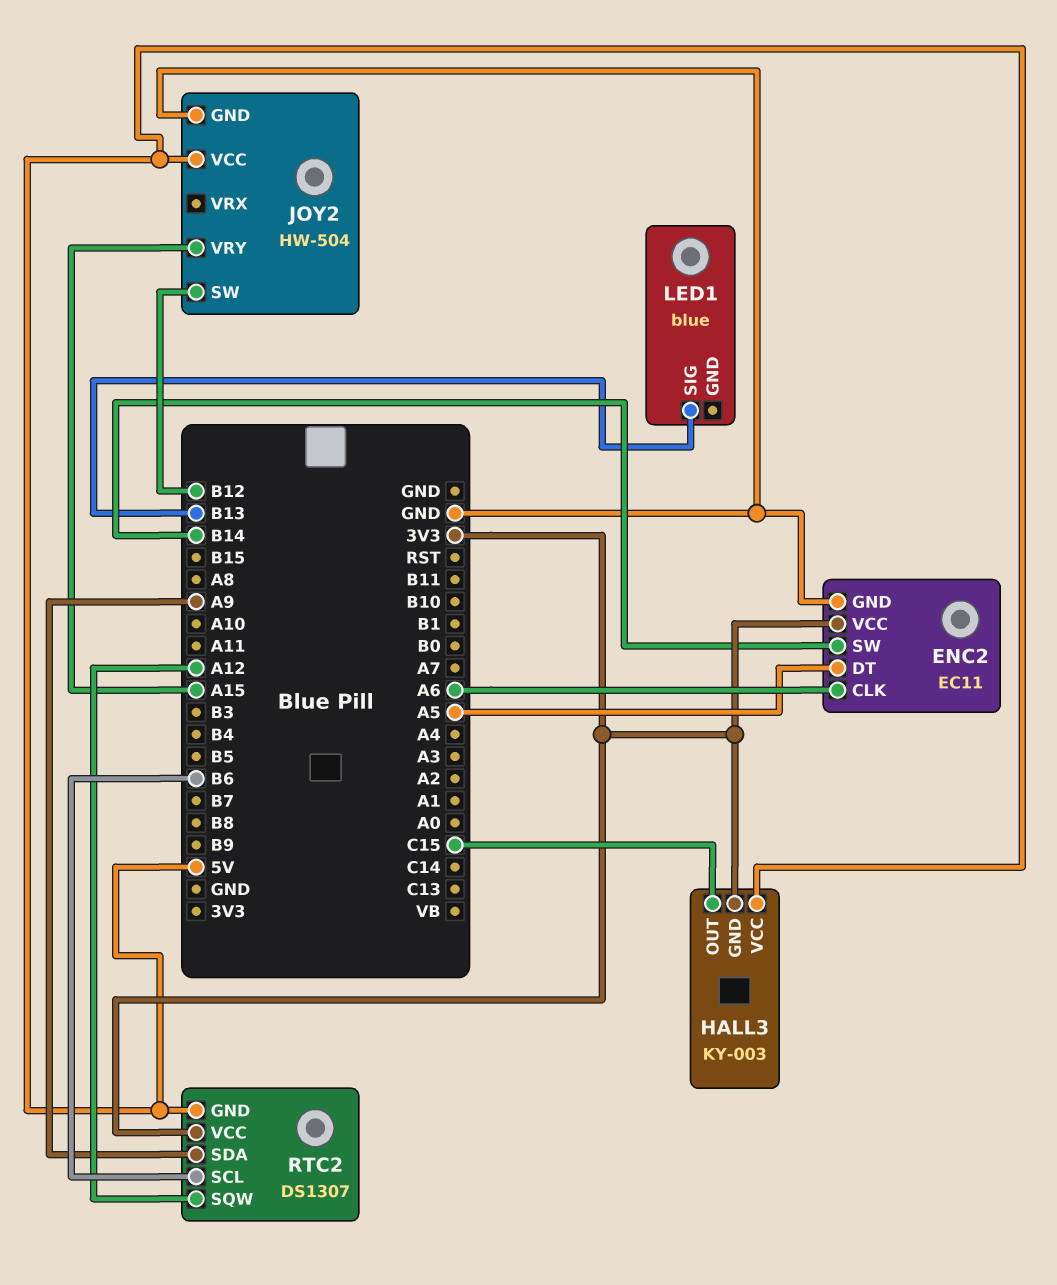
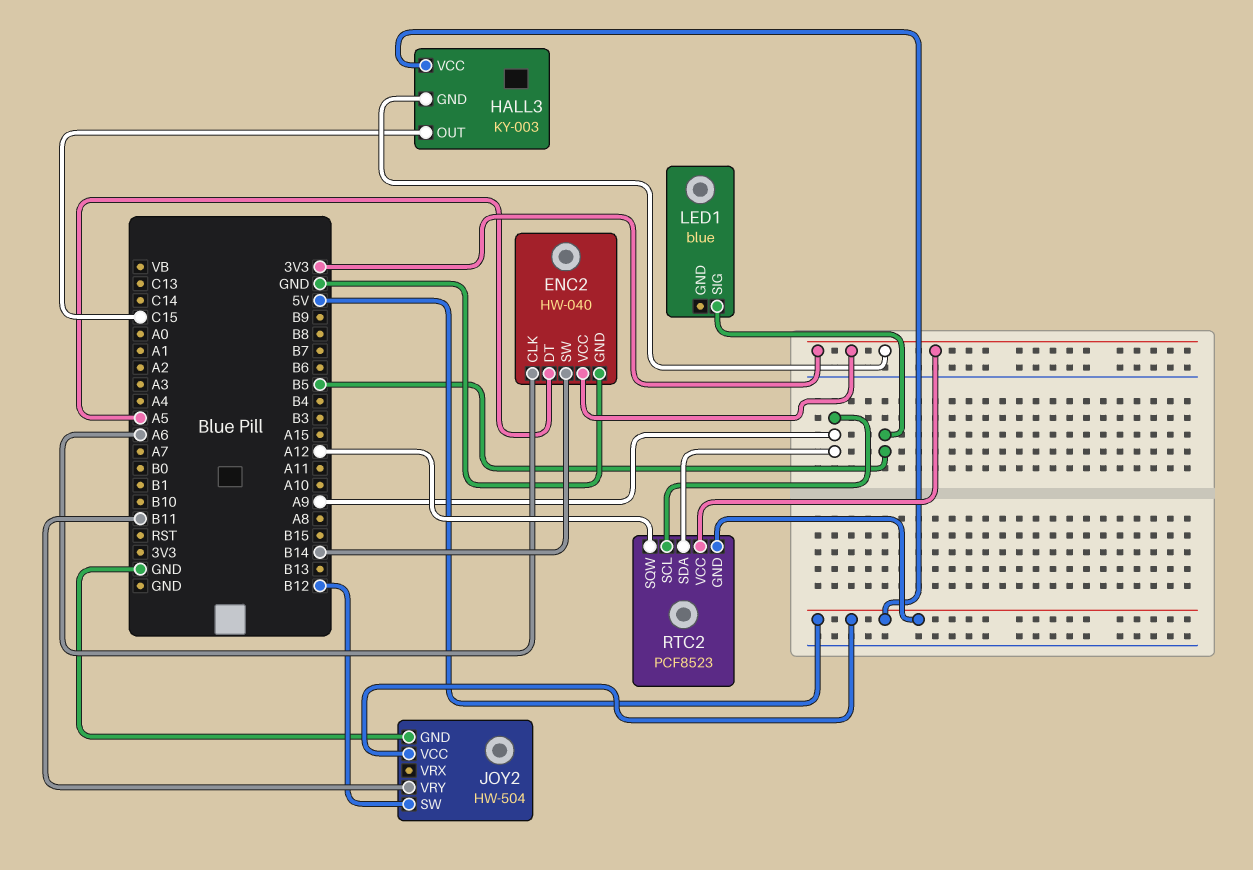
ENC2: EC11 -> HW-040
JOY2 pin VRY: A15 -> B11
LED1 pin SIG: B13 -> B5
RTC2: DS1307 -> PCF8523
RTC2 pin SCL: B6 -> A9

